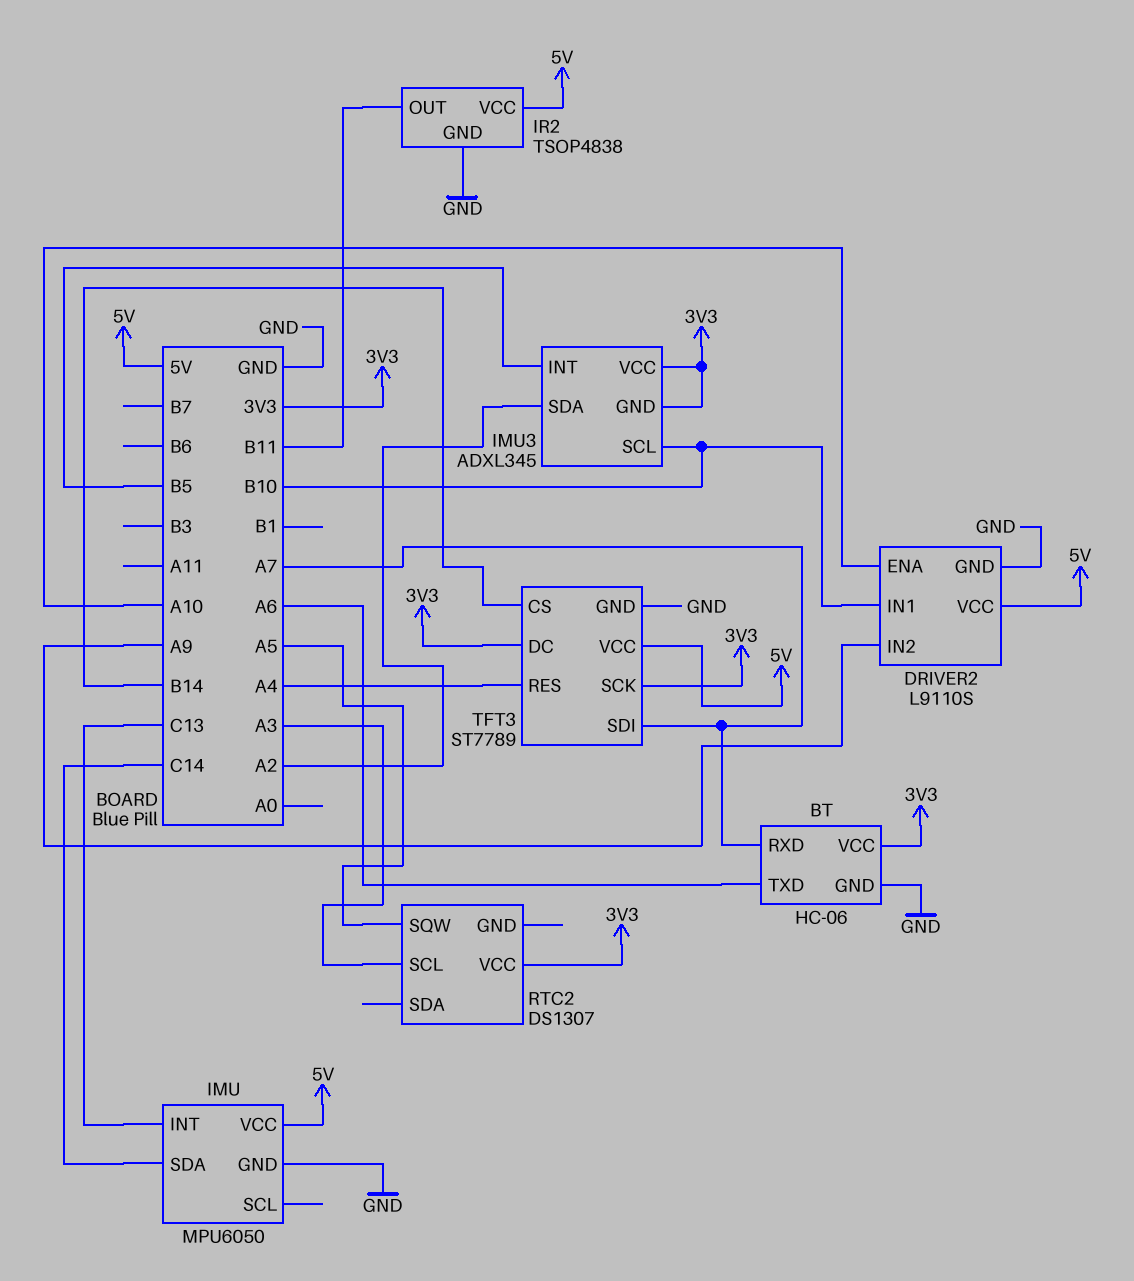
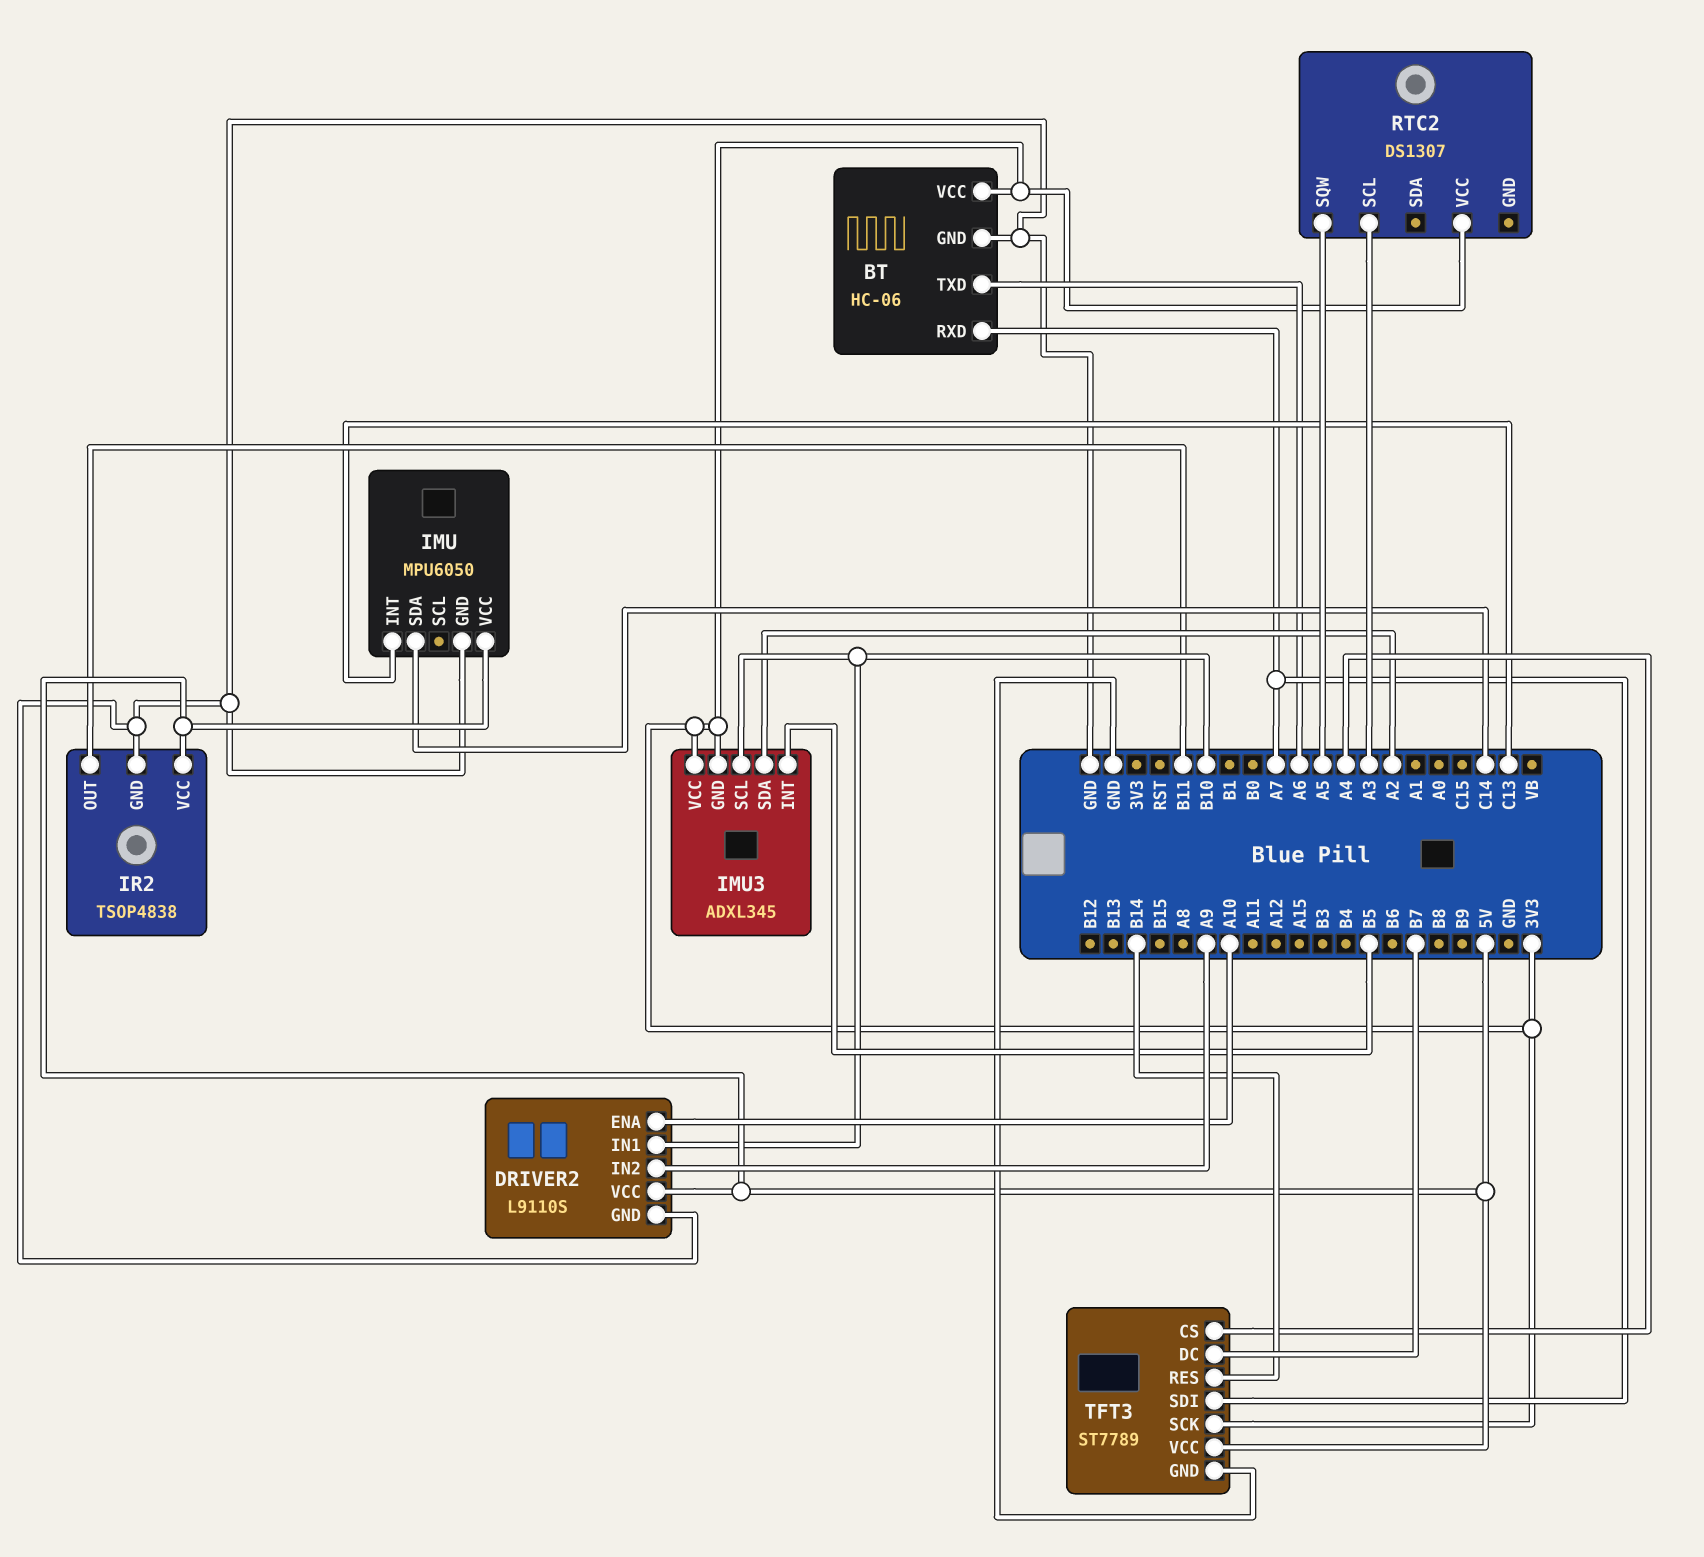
TFT3 pin CS: B14 -> A4
TFT3 pin DC: 3V3 -> B7
TFT3 pin RES: A4 -> B14

